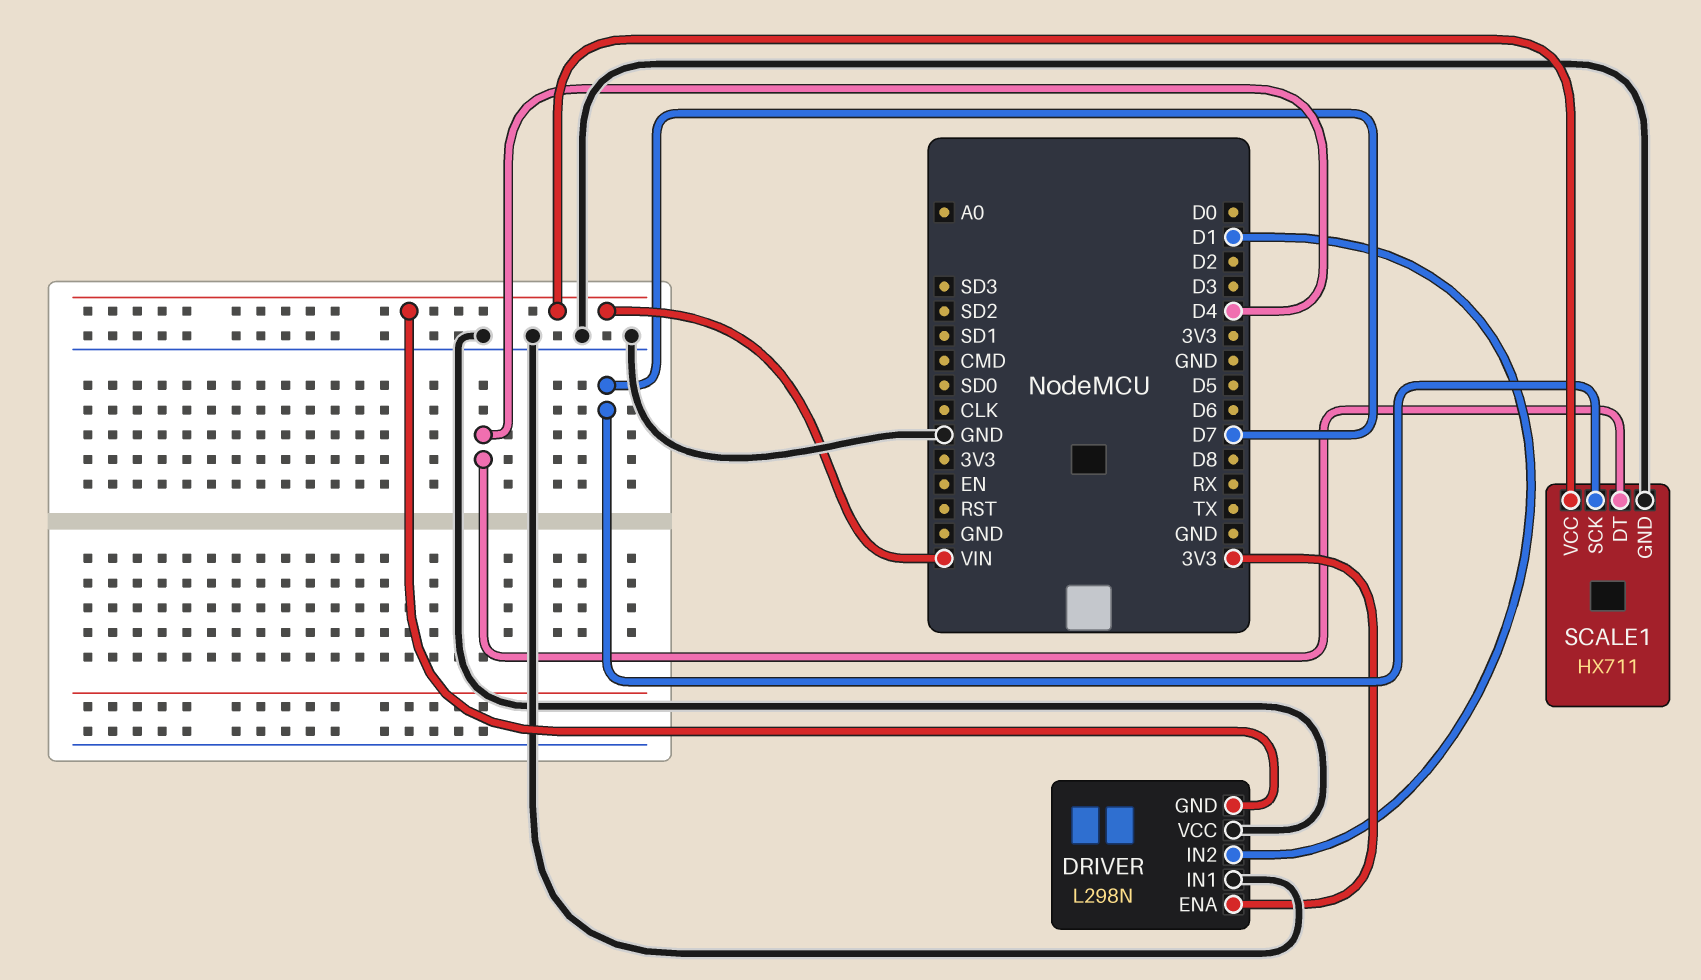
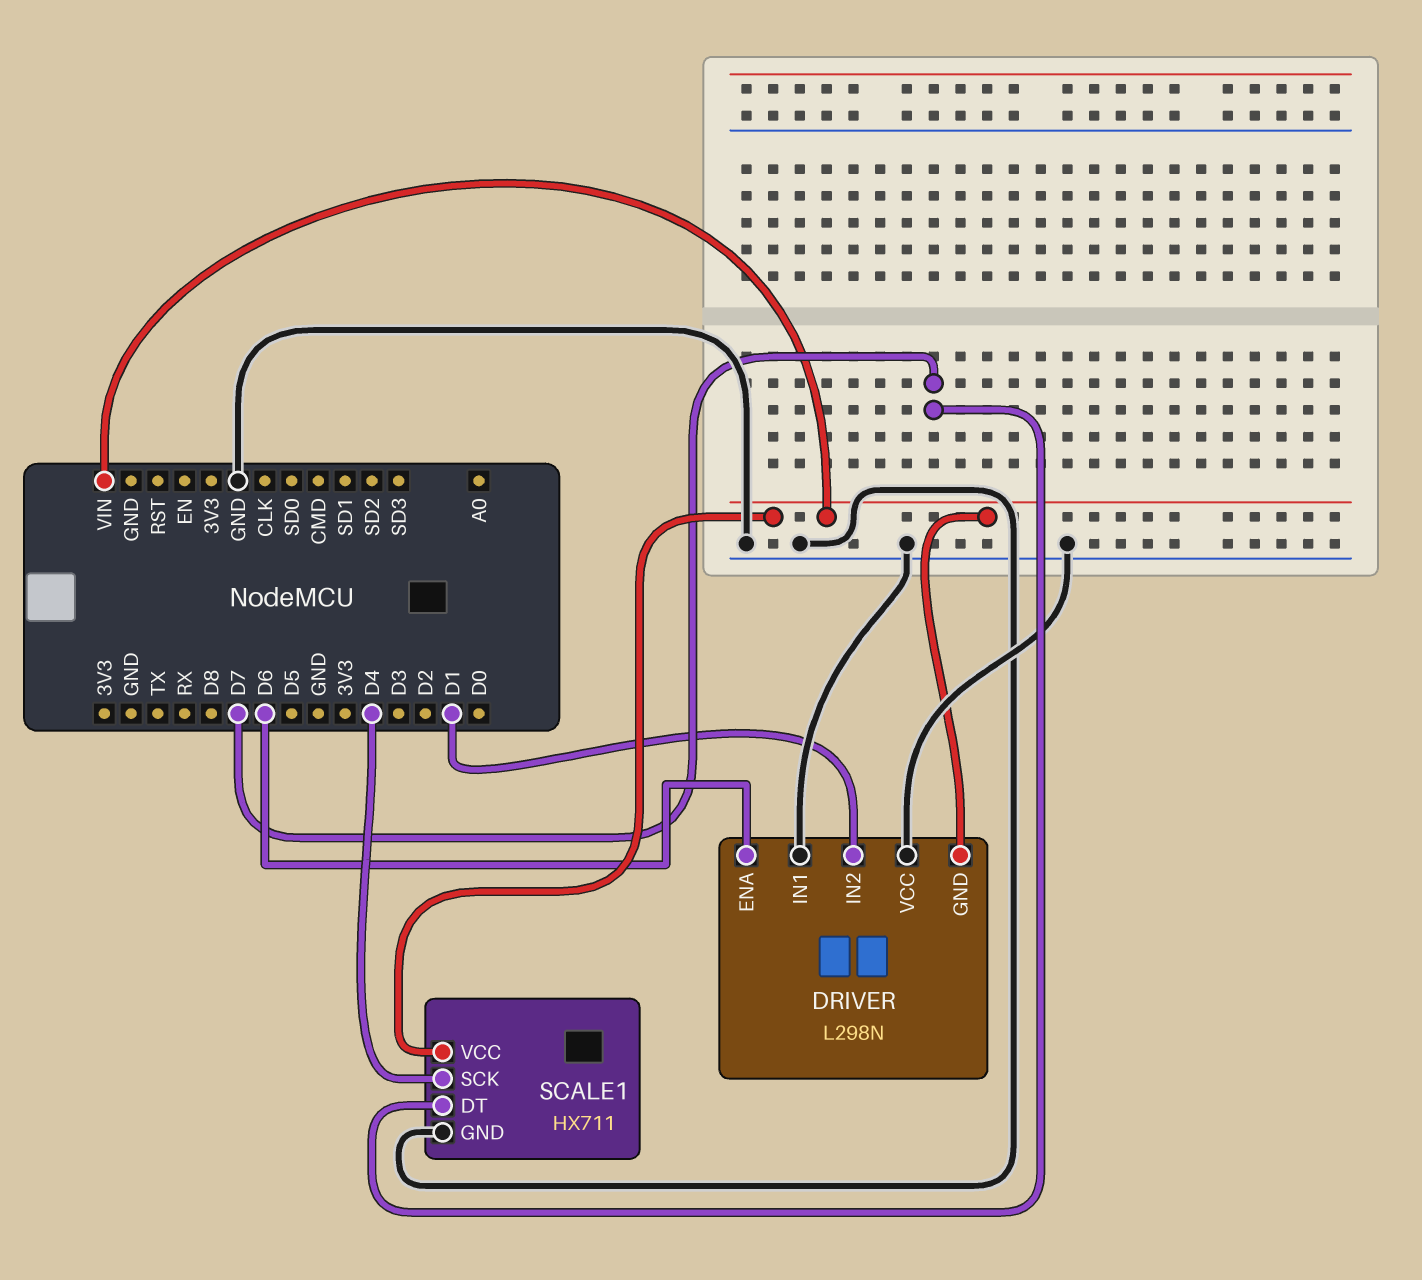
DRIVER pin ENA: 3V3 -> D6
SCALE1 pin DT: D4 -> D7
SCALE1 pin SCK: D7 -> D4

